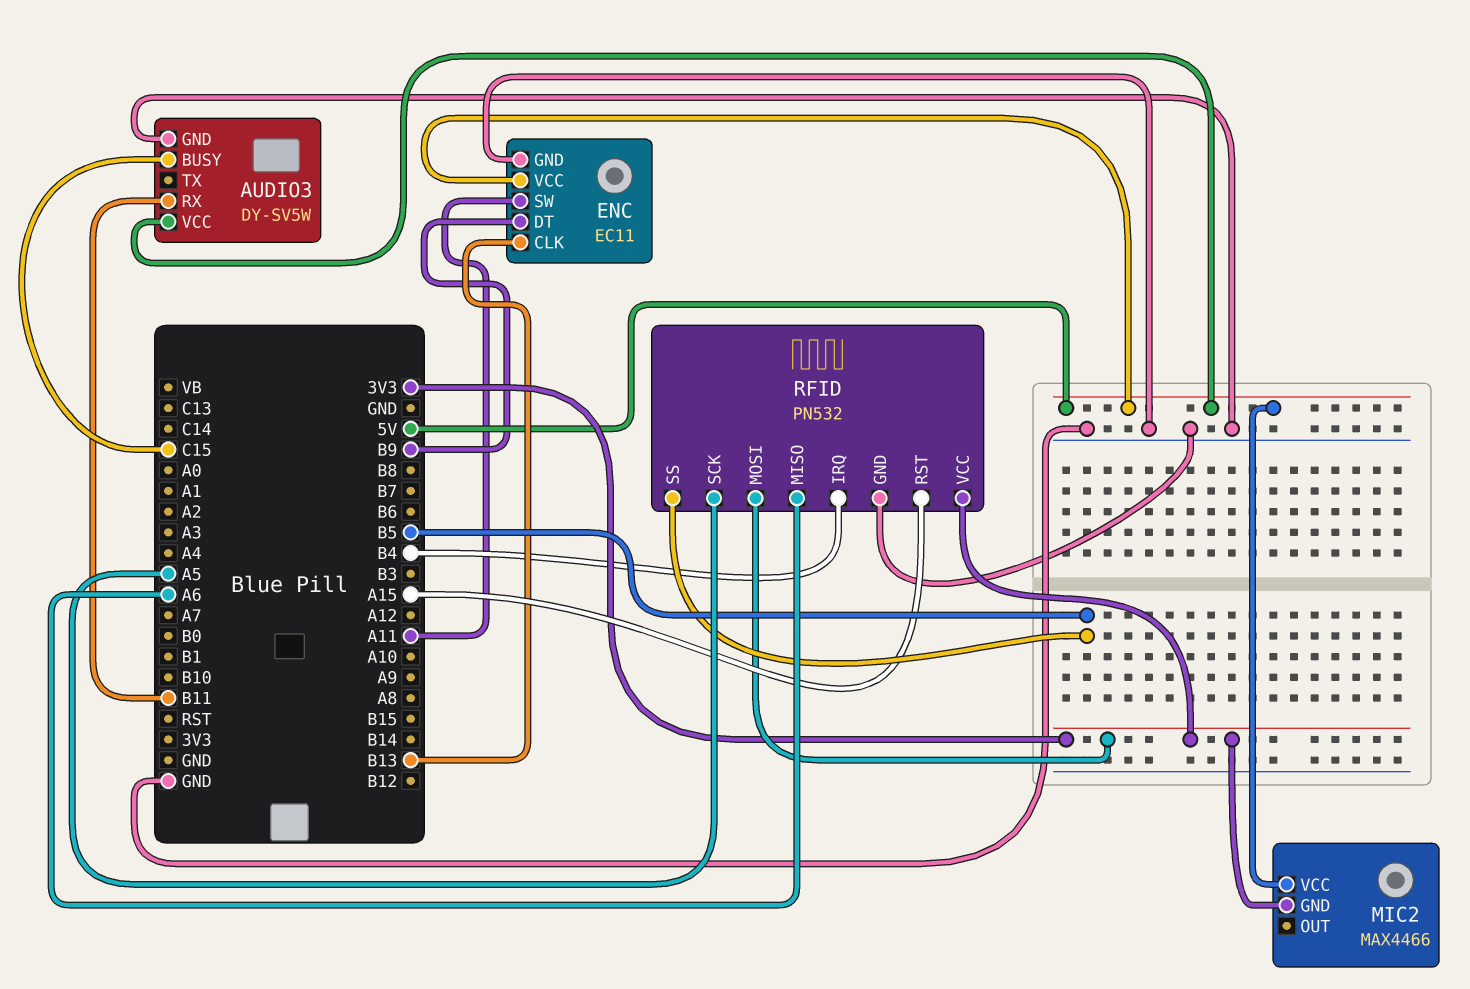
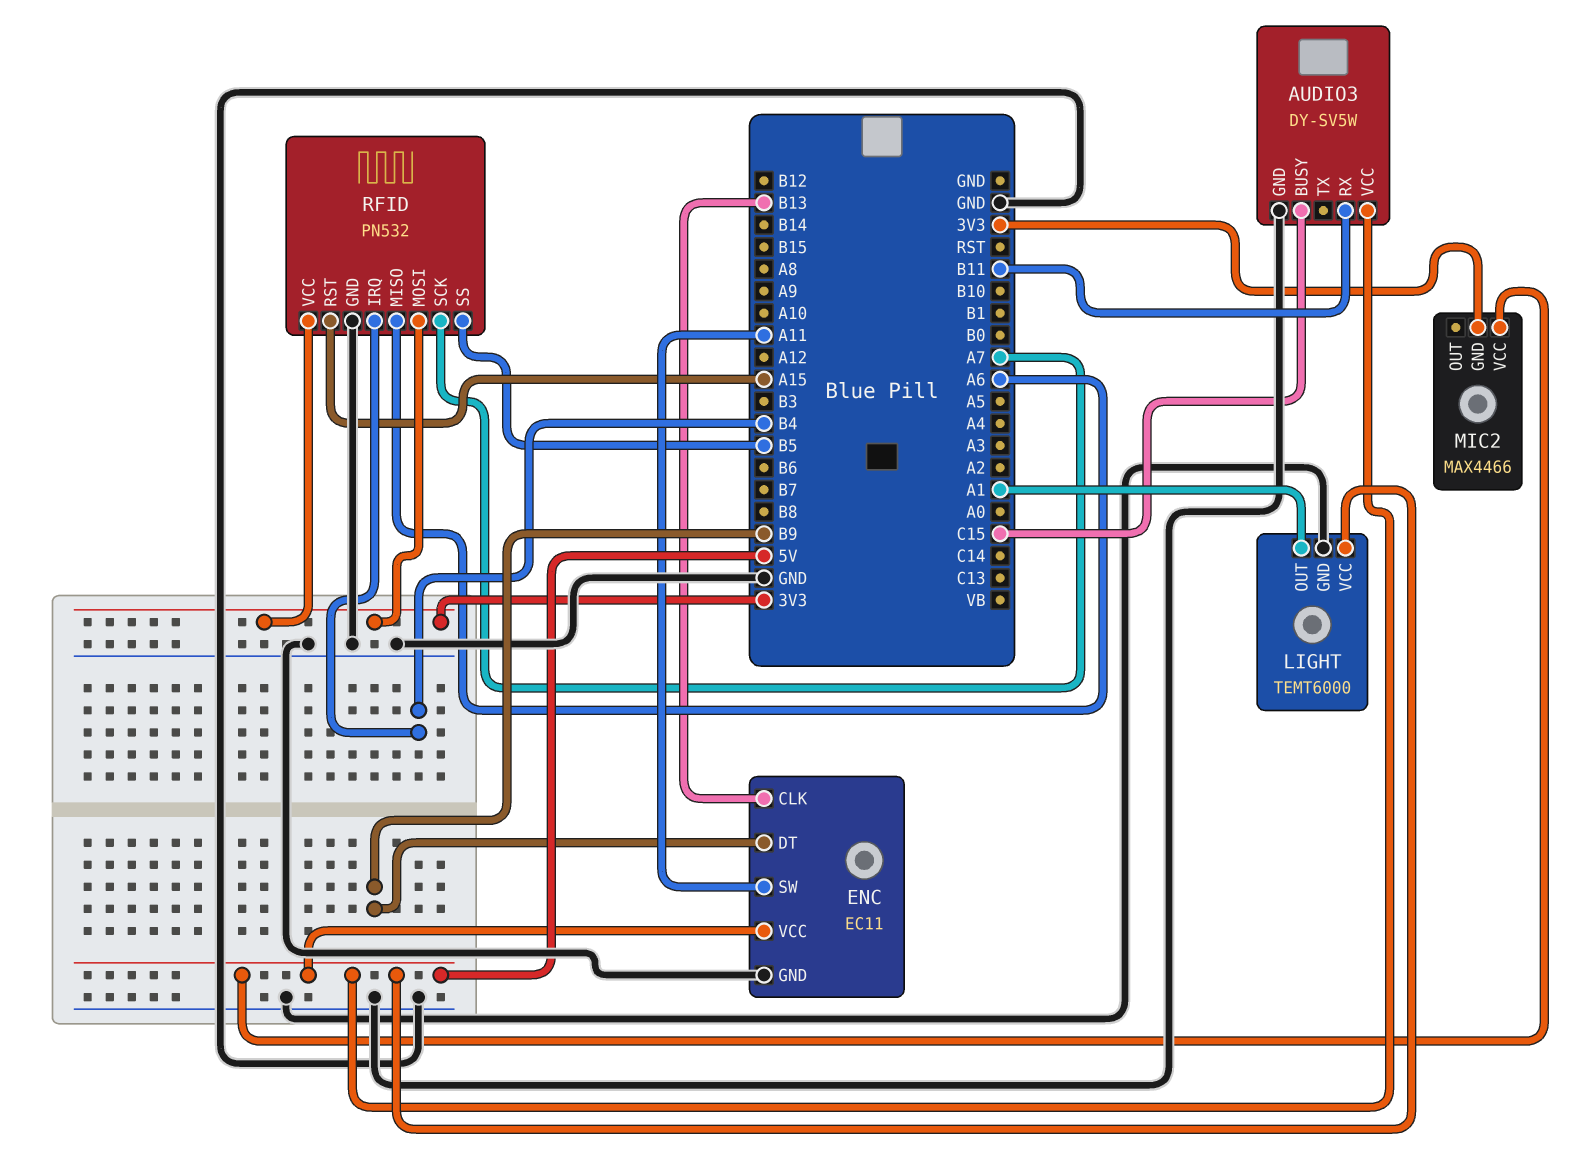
LIGHT: none -> TEMT6000
LIGHT pin GND: none -> GND
LIGHT pin OUT: none -> A1
LIGHT pin VCC: none -> 5V
RFID pin SCK: A5 -> A7

